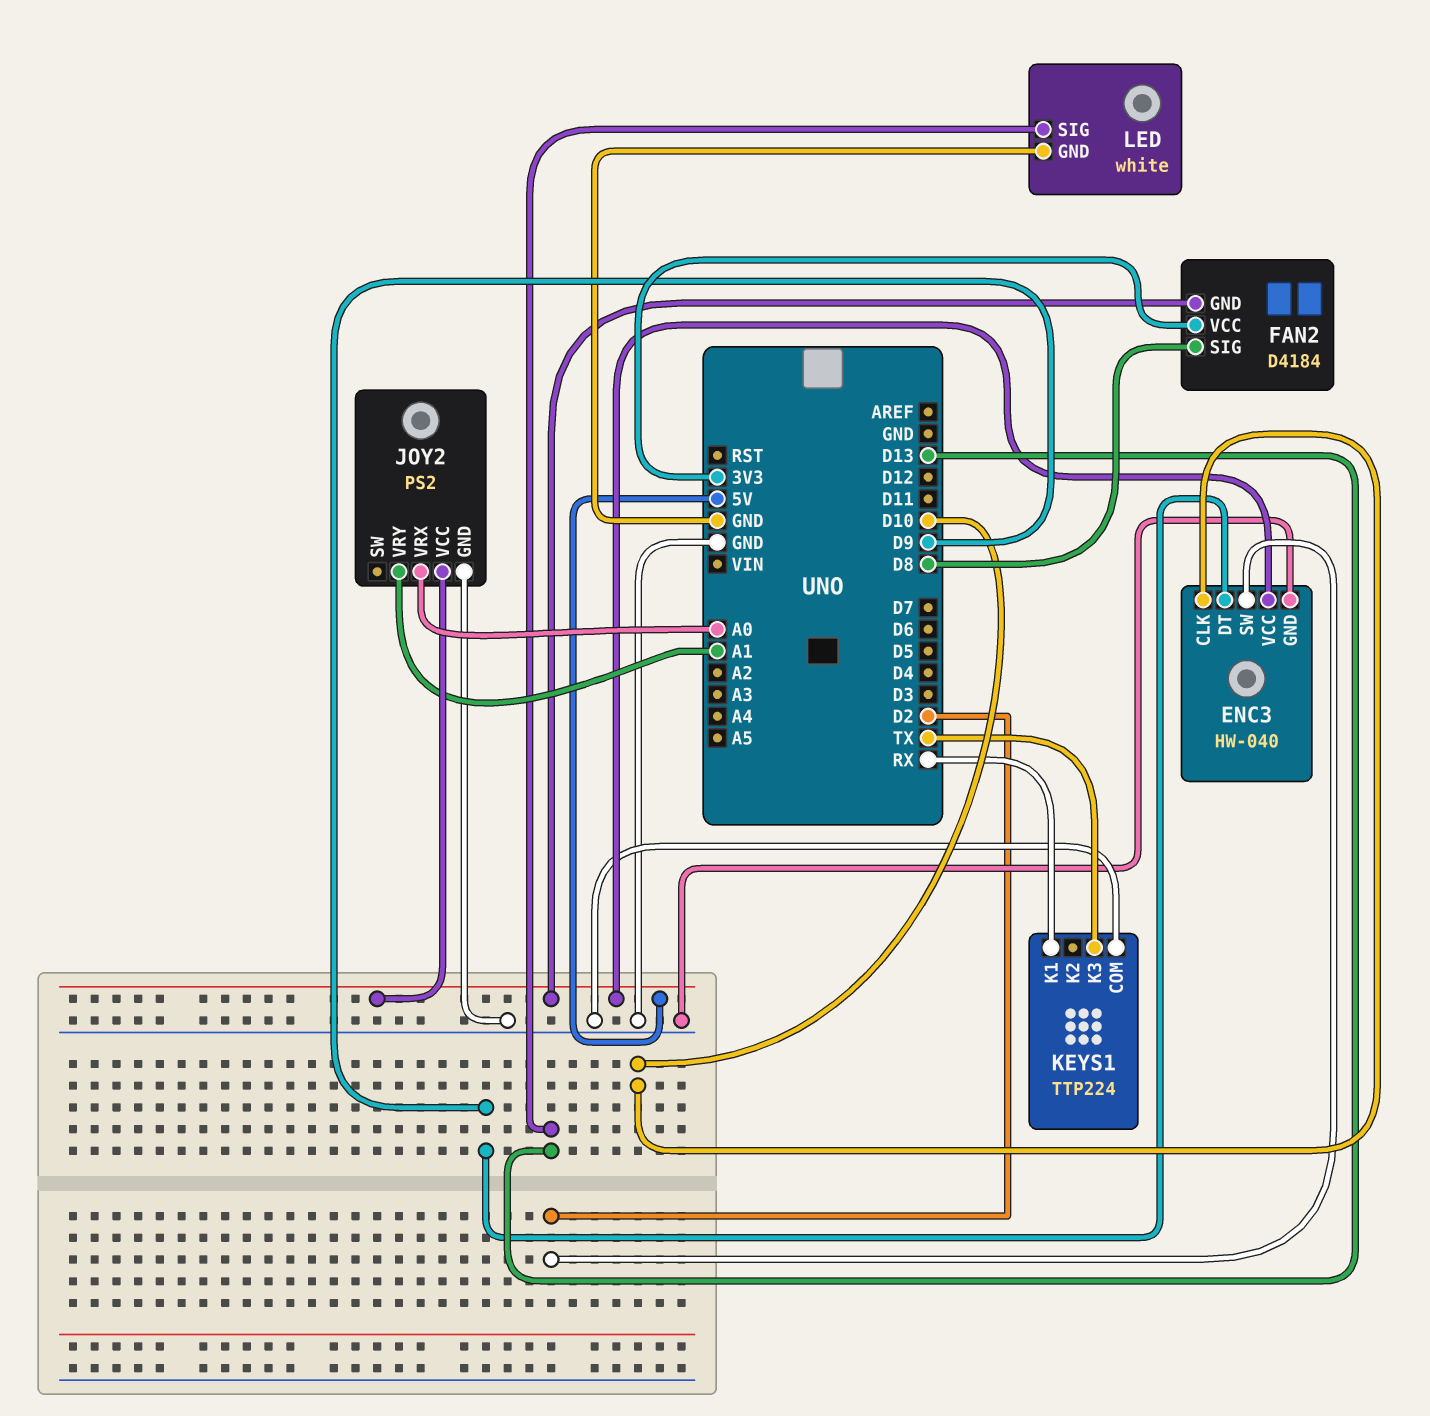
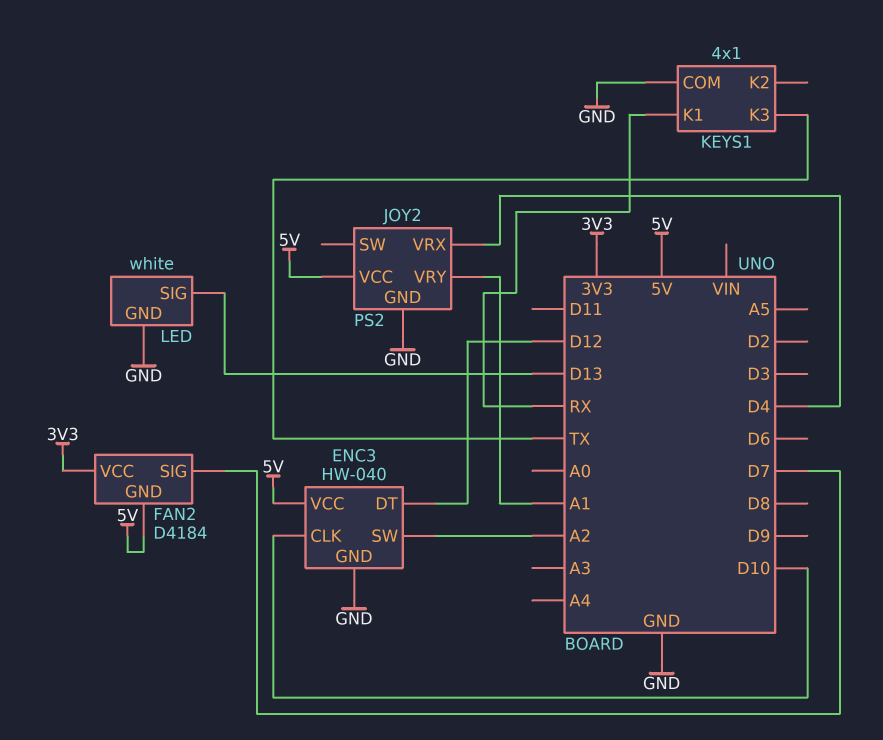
ENC3 pin DT: D9 -> D12
ENC3 pin SW: D2 -> A2
FAN2 pin SIG: D8 -> D7
JOY2 pin VRX: A0 -> D4
KEYS1: TTP224 -> 4x1

